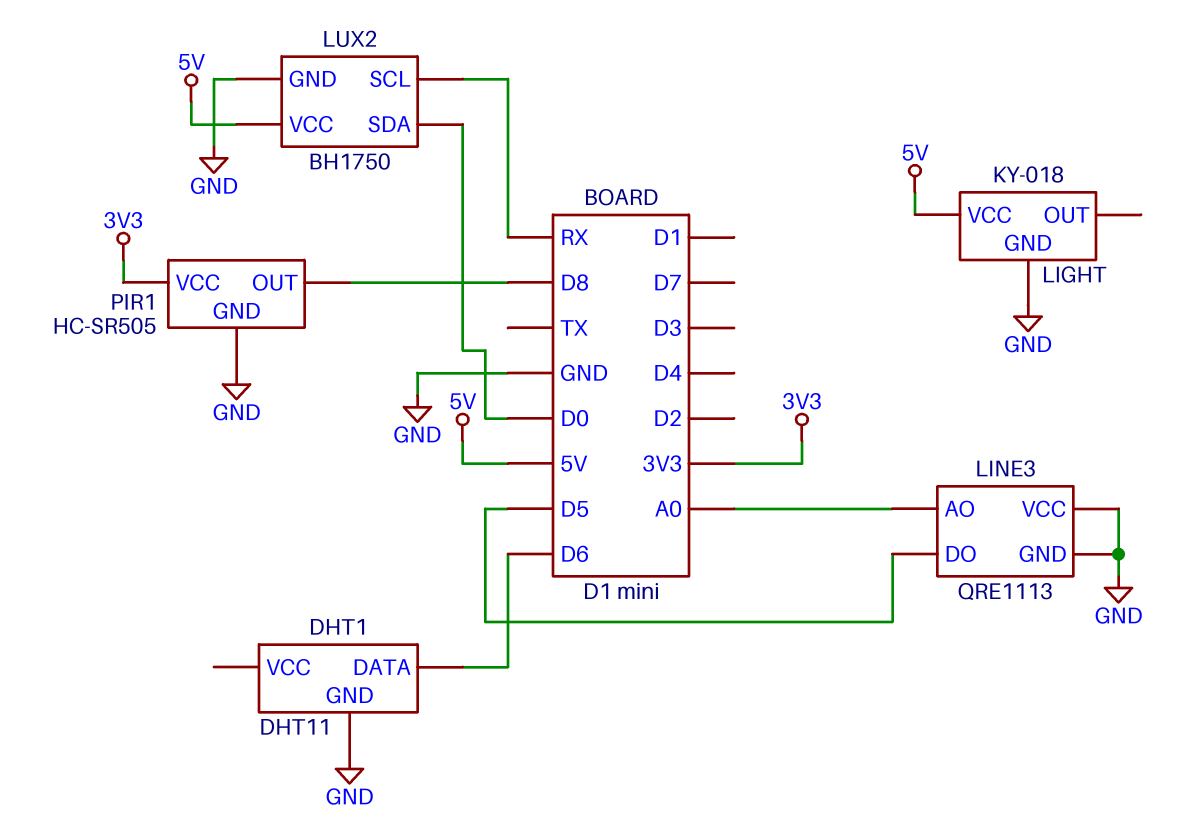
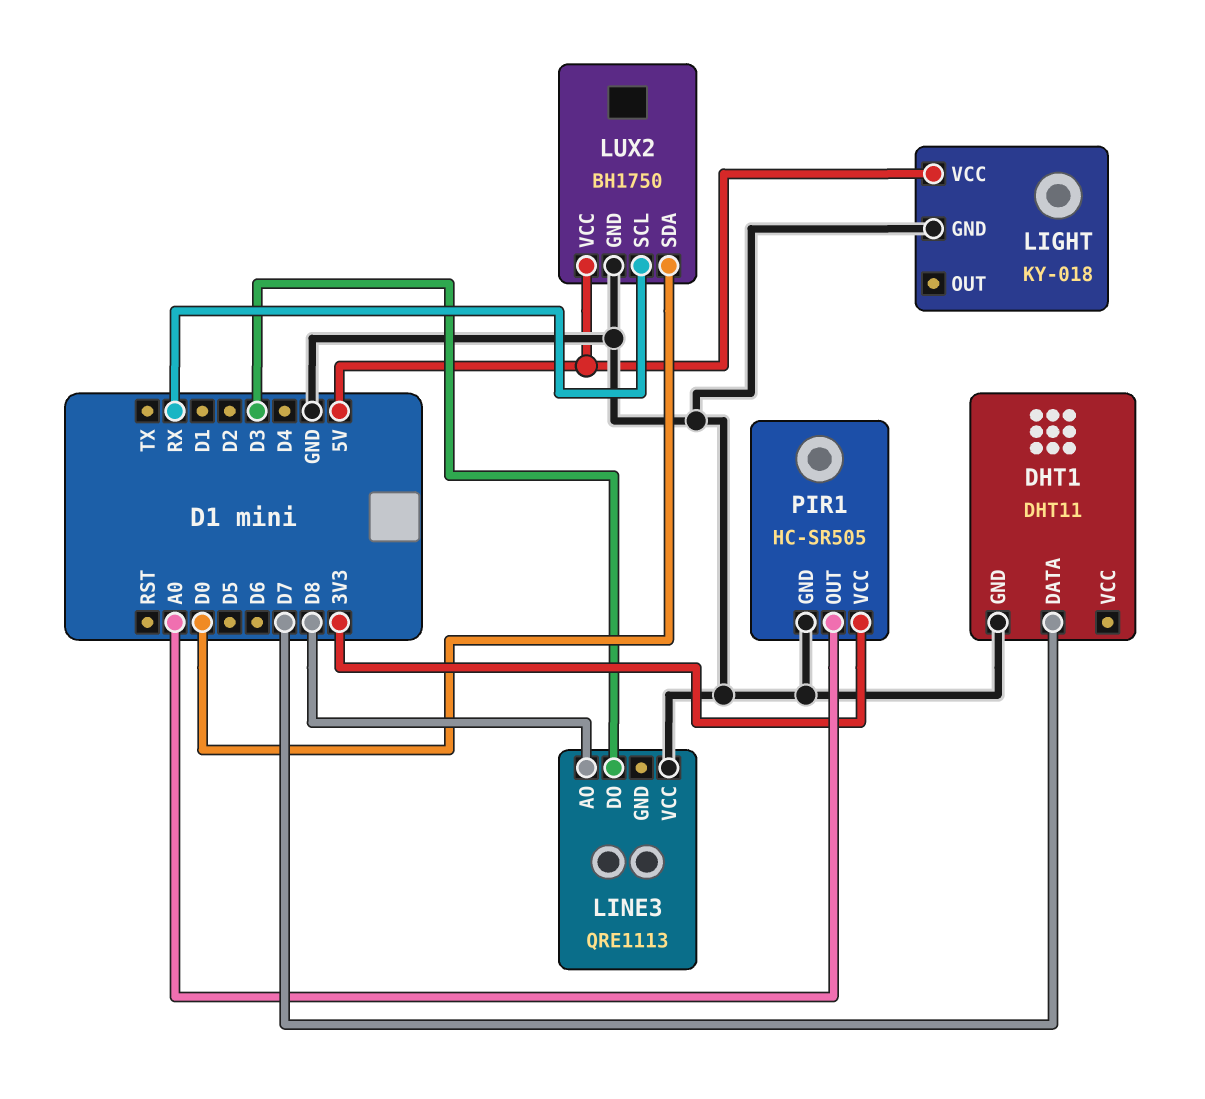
DHT1 pin DATA: D6 -> D7
LINE3 pin AO: A0 -> D8
LINE3 pin DO: D5 -> D3
LINE3 pin GND: GND -> none
PIR1 pin OUT: D8 -> A0

